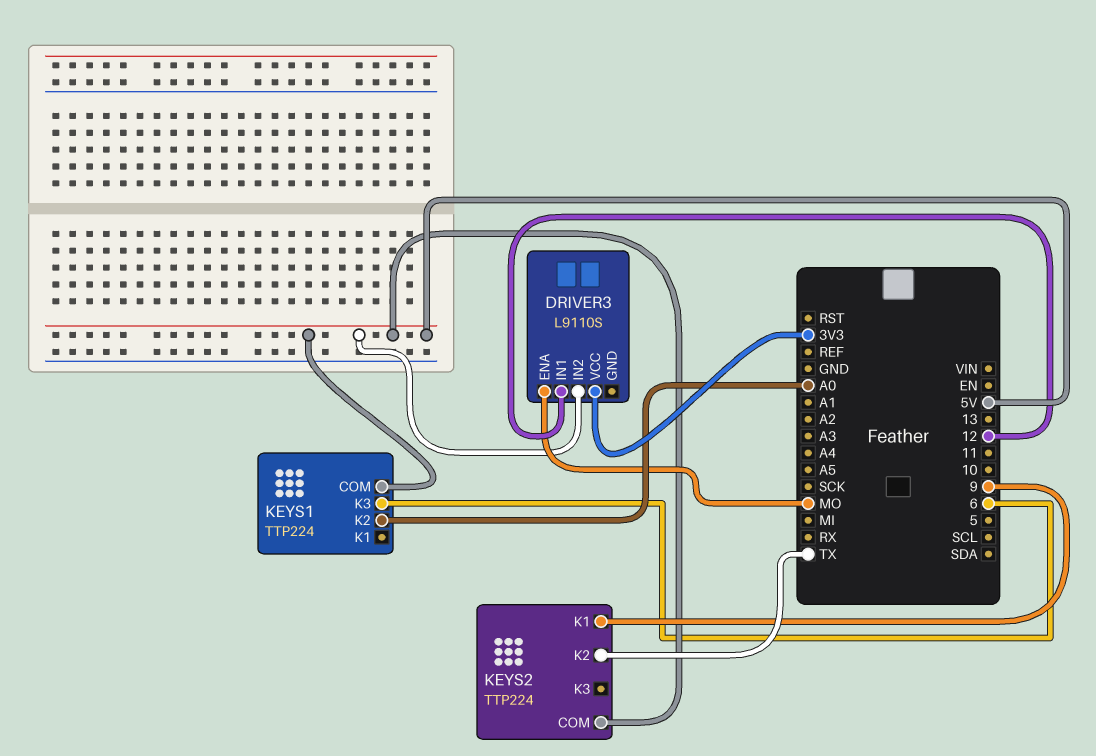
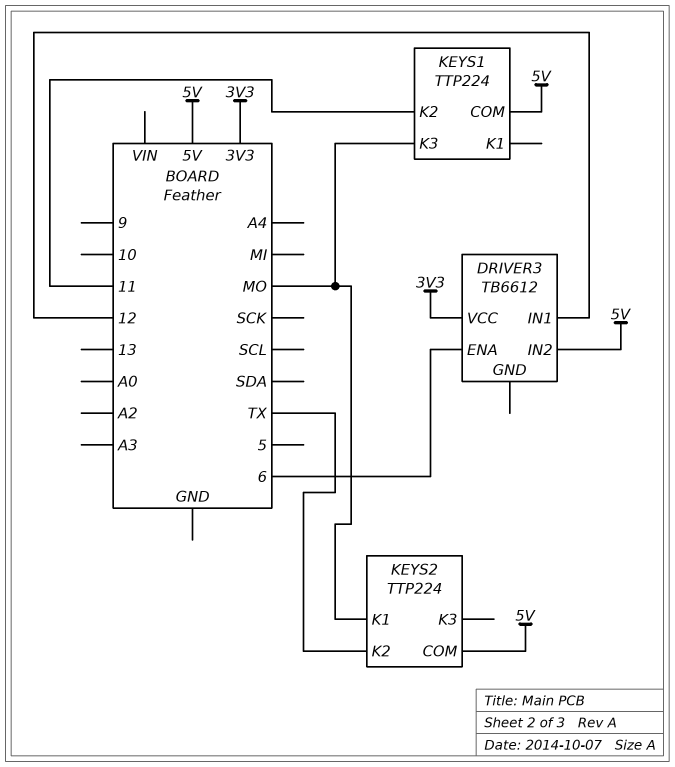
DRIVER3: L9110S -> TB6612
DRIVER3 pin ENA: MO -> 6
KEYS1 pin K2: A0 -> 11
KEYS1 pin K3: 6 -> MO
KEYS2 pin K1: 9 -> MO

